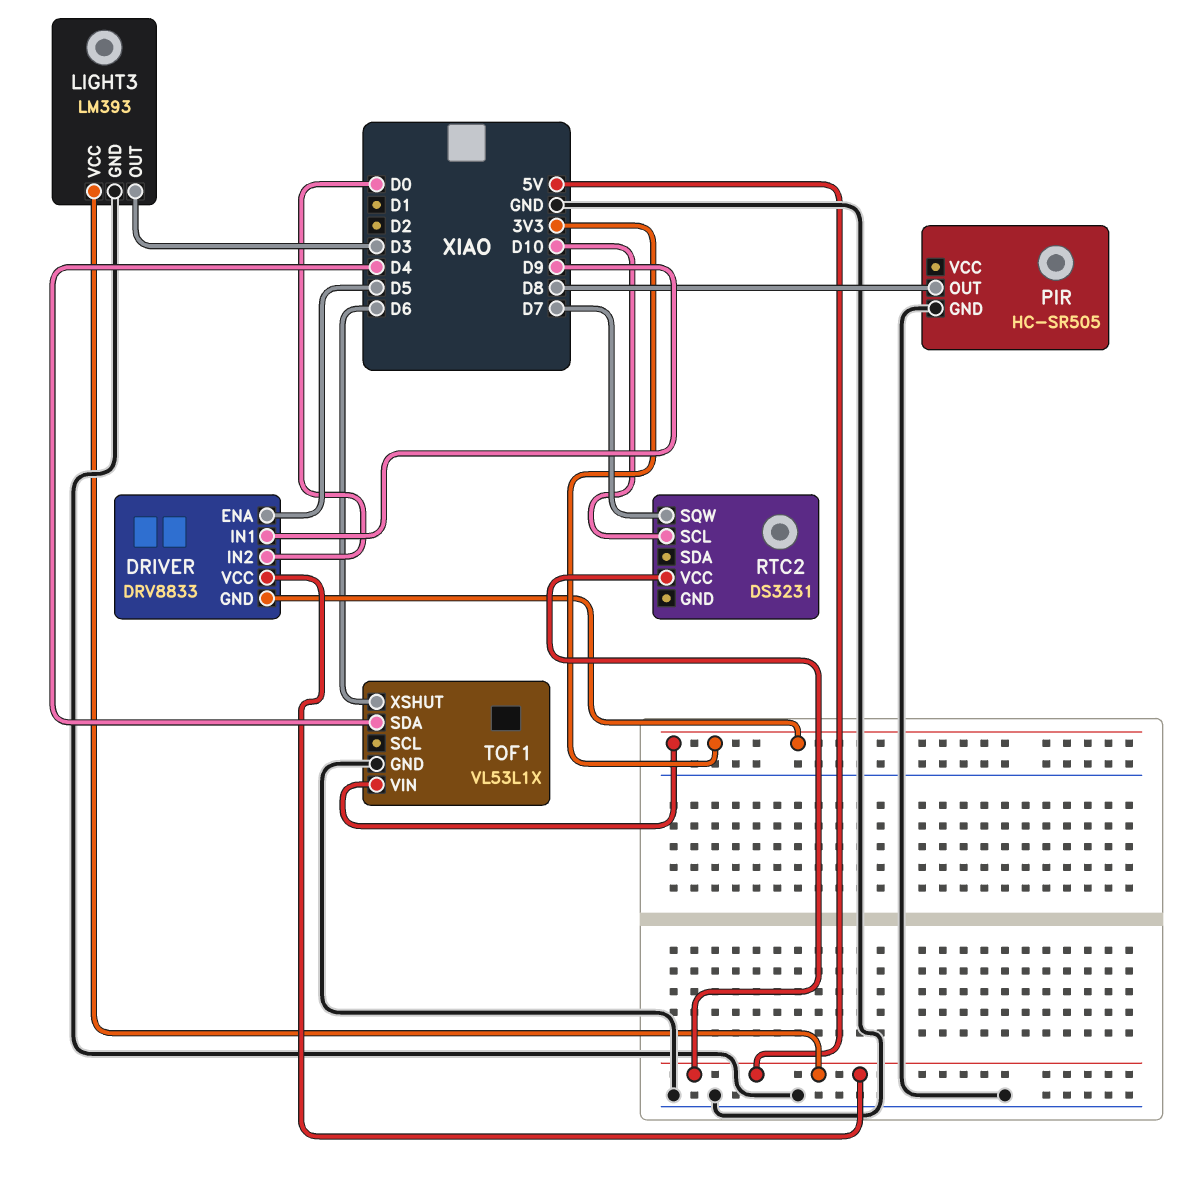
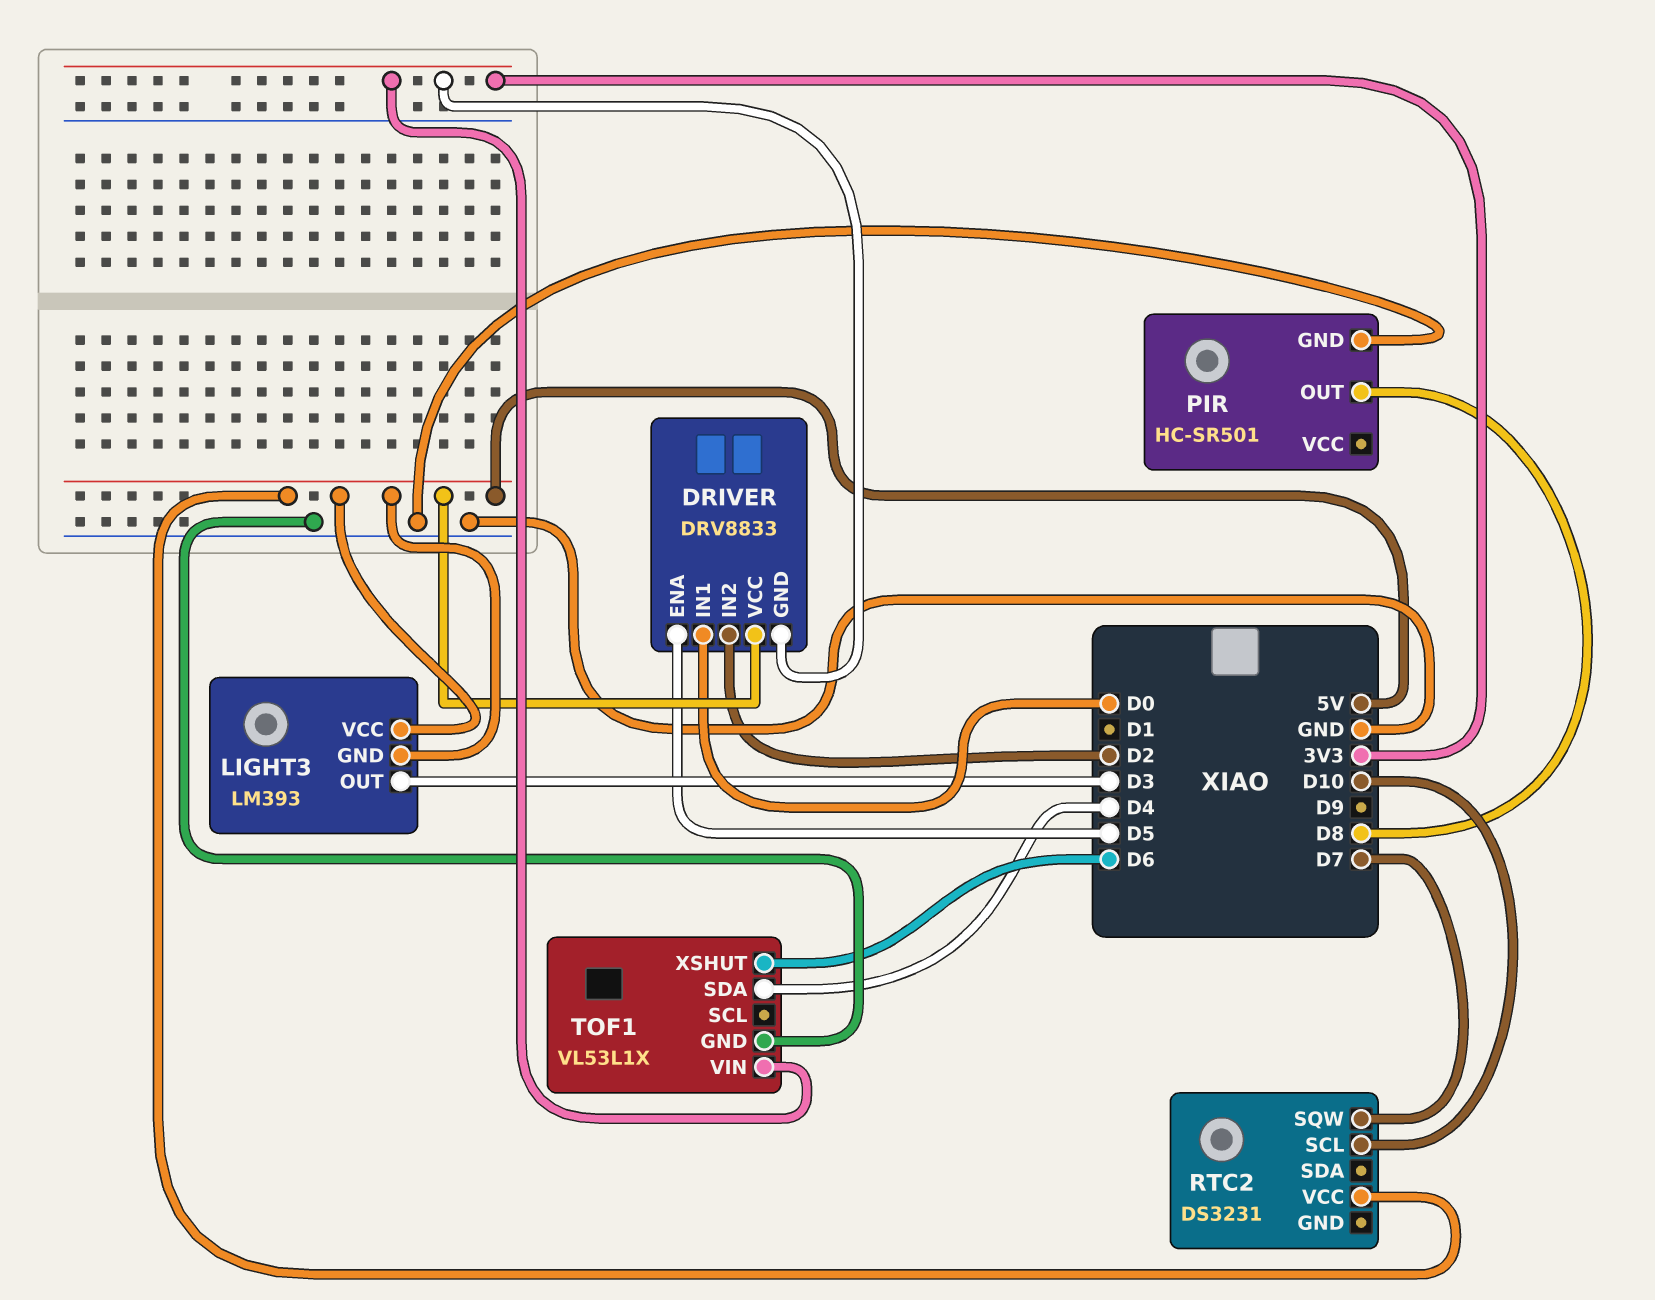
DRIVER pin IN1: D9 -> D0
DRIVER pin IN2: D0 -> D2
LIGHT3 pin GND: GND -> 5V
PIR: HC-SR505 -> HC-SR501

